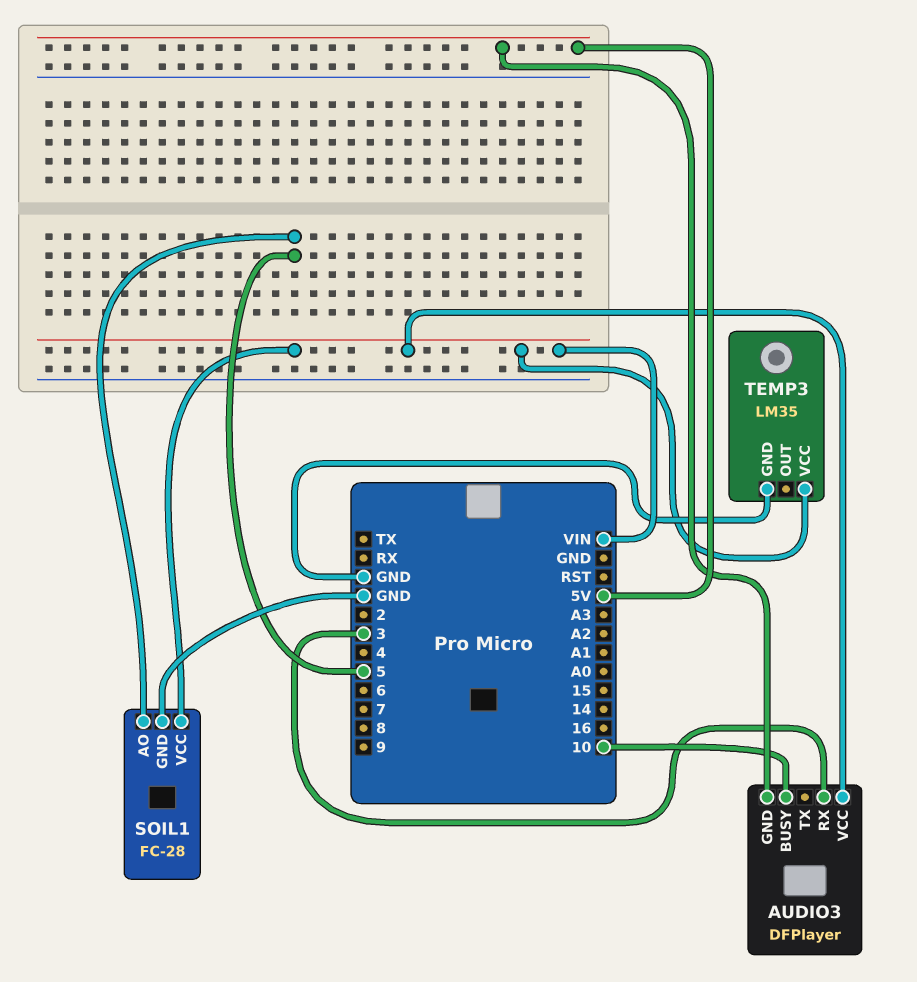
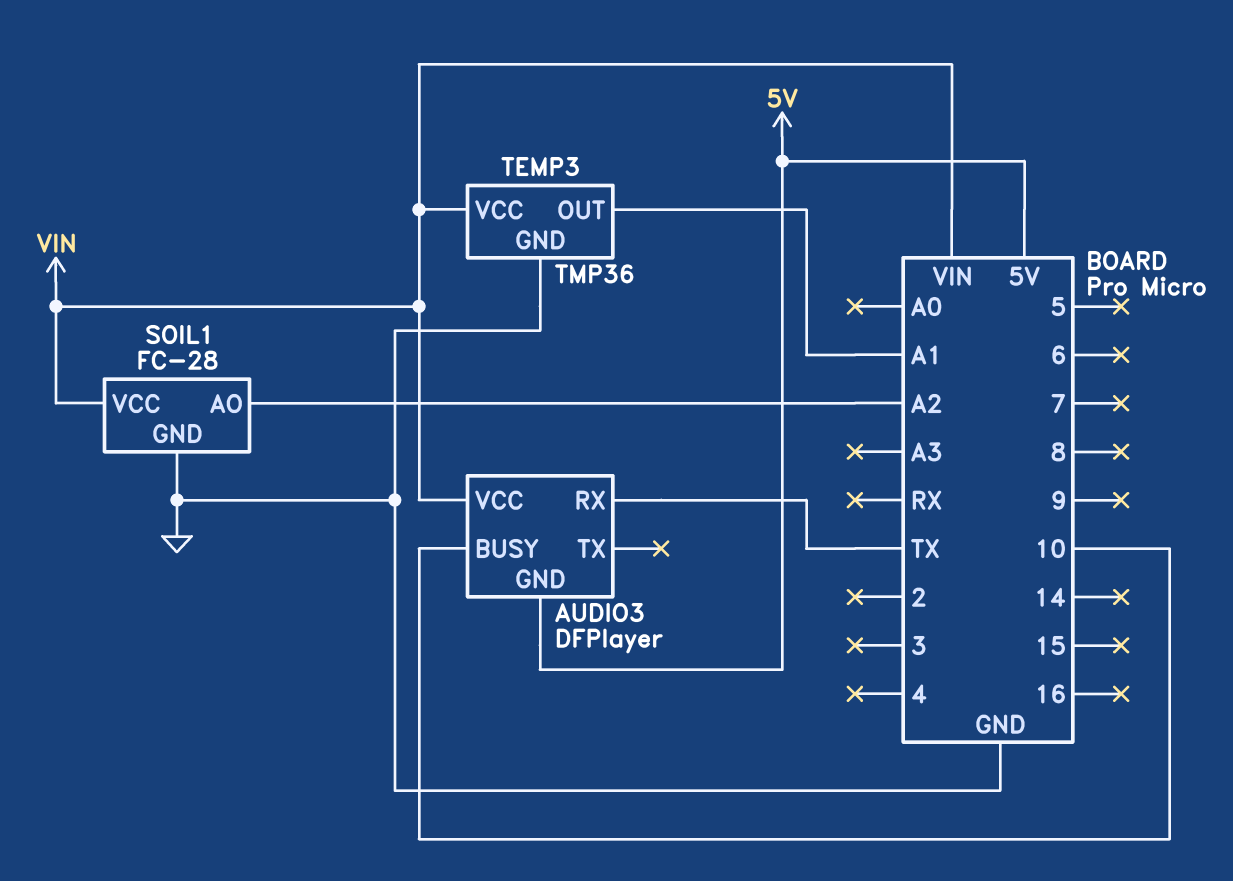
AUDIO3 pin RX: 3 -> TX
SOIL1 pin AO: 5 -> A2
TEMP3: LM35 -> TMP36
TEMP3 pin OUT: none -> A1

